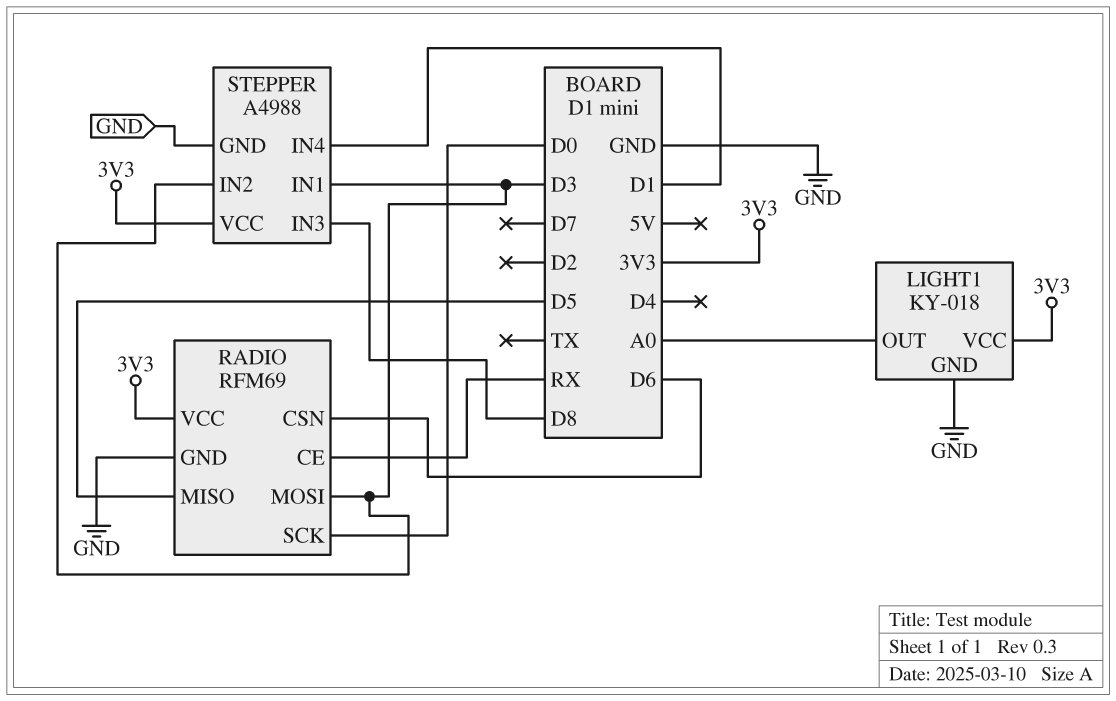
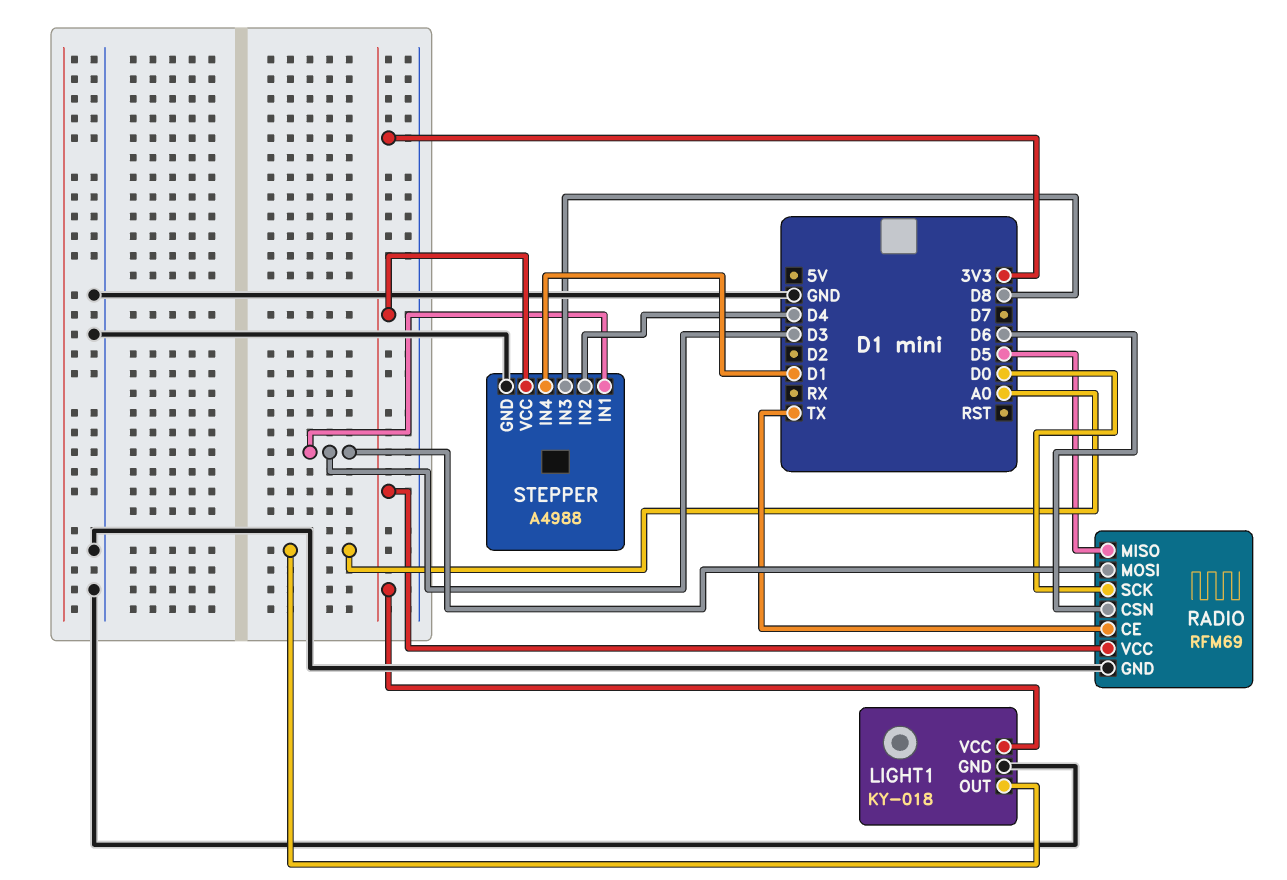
RADIO pin CE: RX -> TX
STEPPER pin IN2: D3 -> D4

